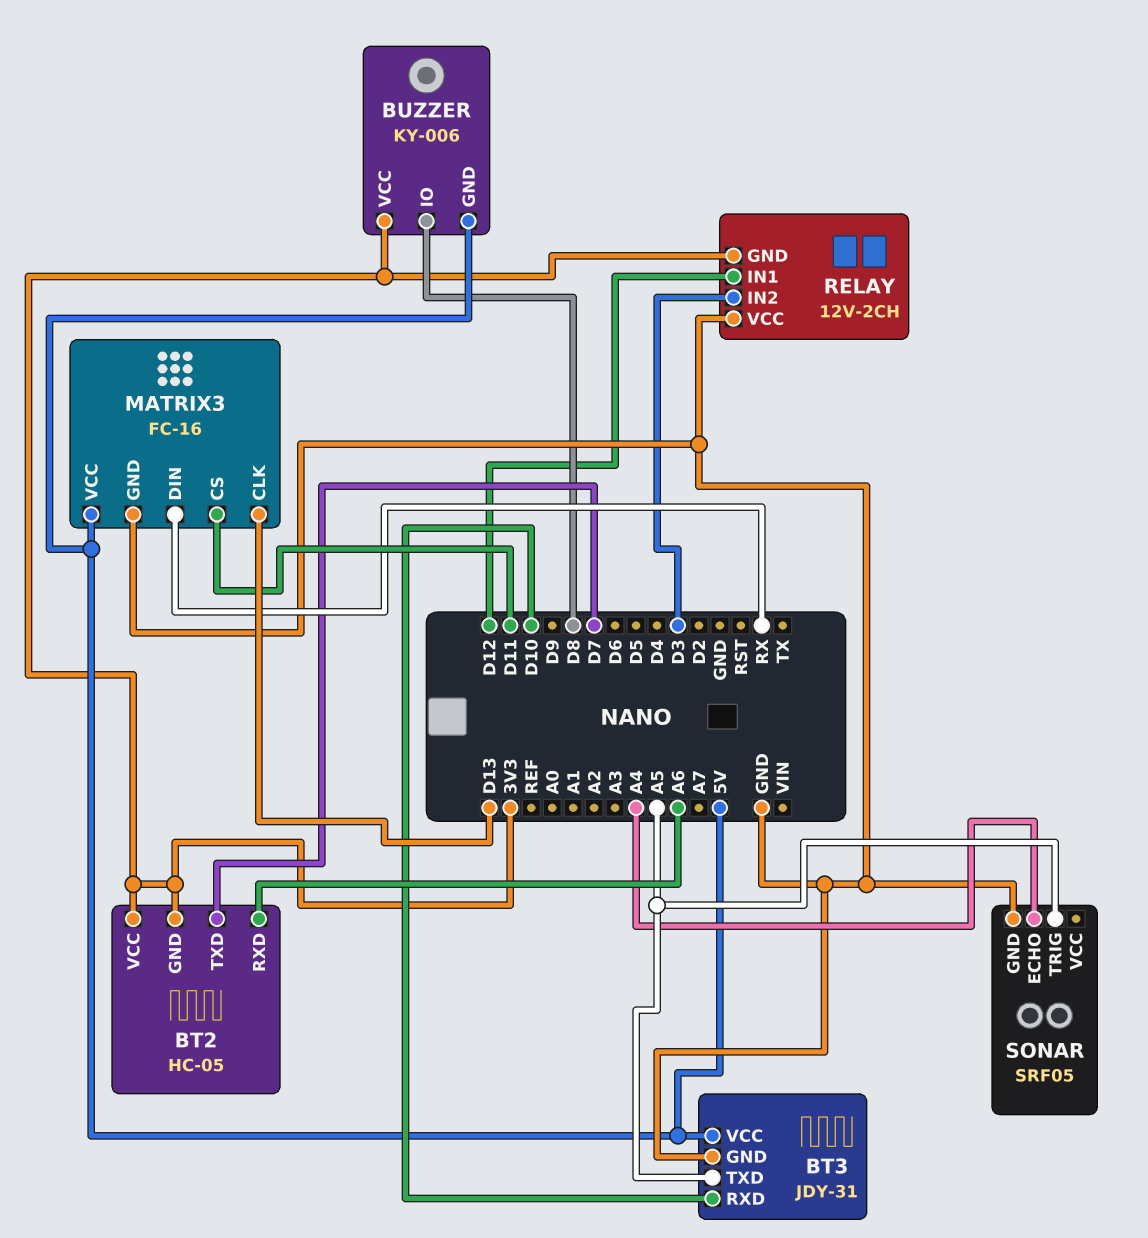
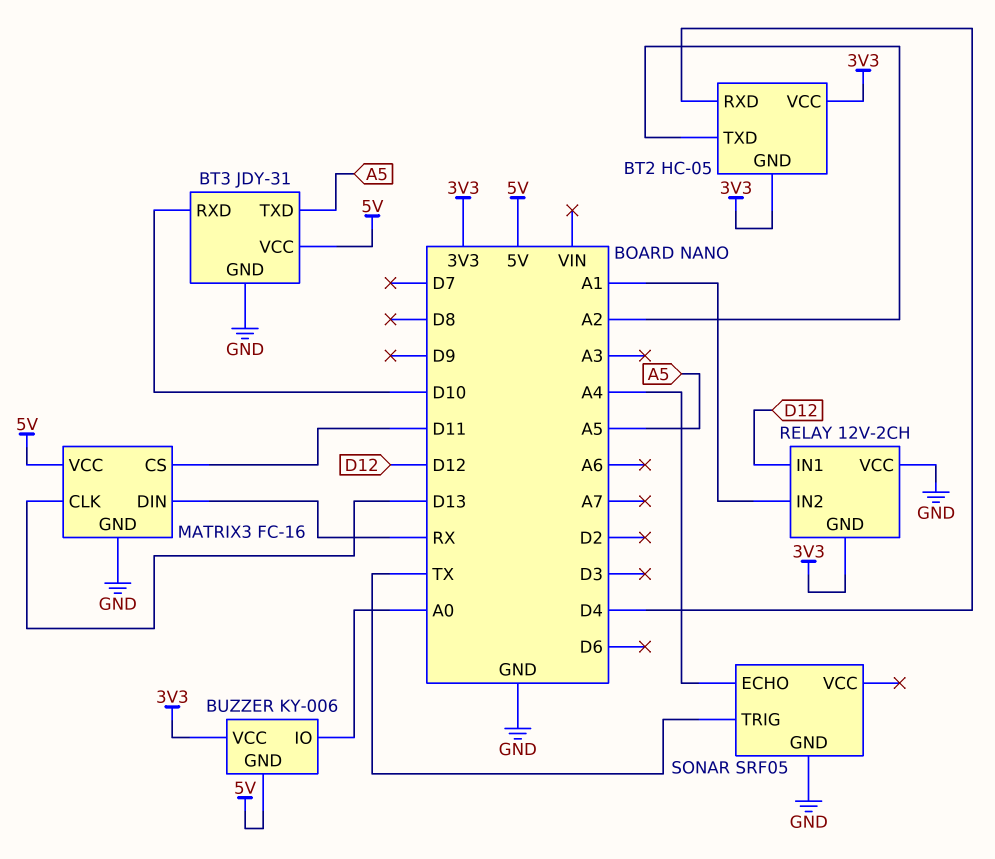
BT2 pin RXD: A6 -> D4
BT2 pin TXD: D7 -> A2
BUZZER pin IO: D8 -> A0
RELAY pin IN2: D3 -> A1
SONAR pin TRIG: A5 -> TX

